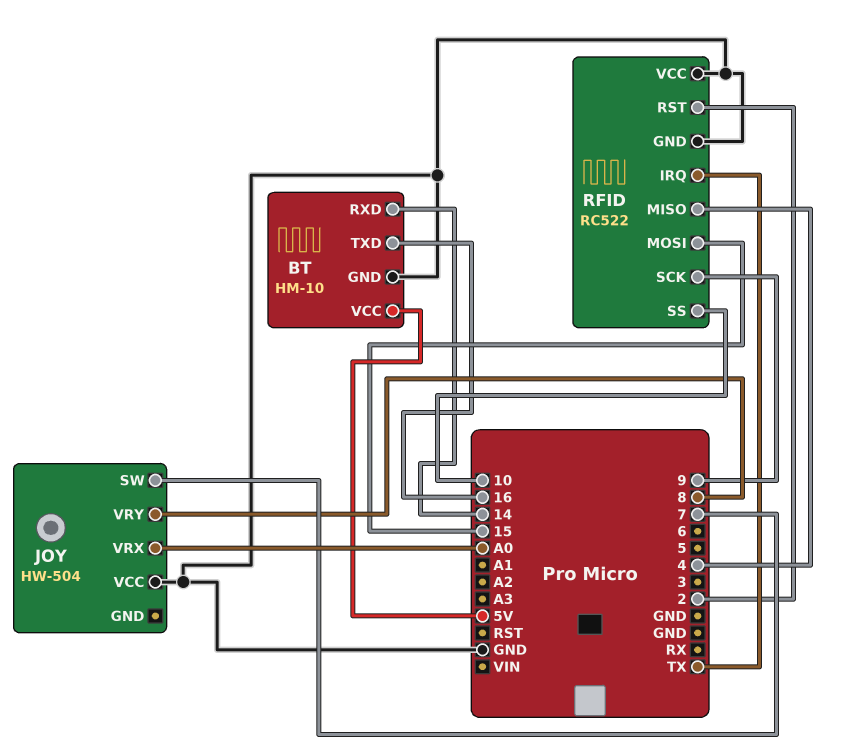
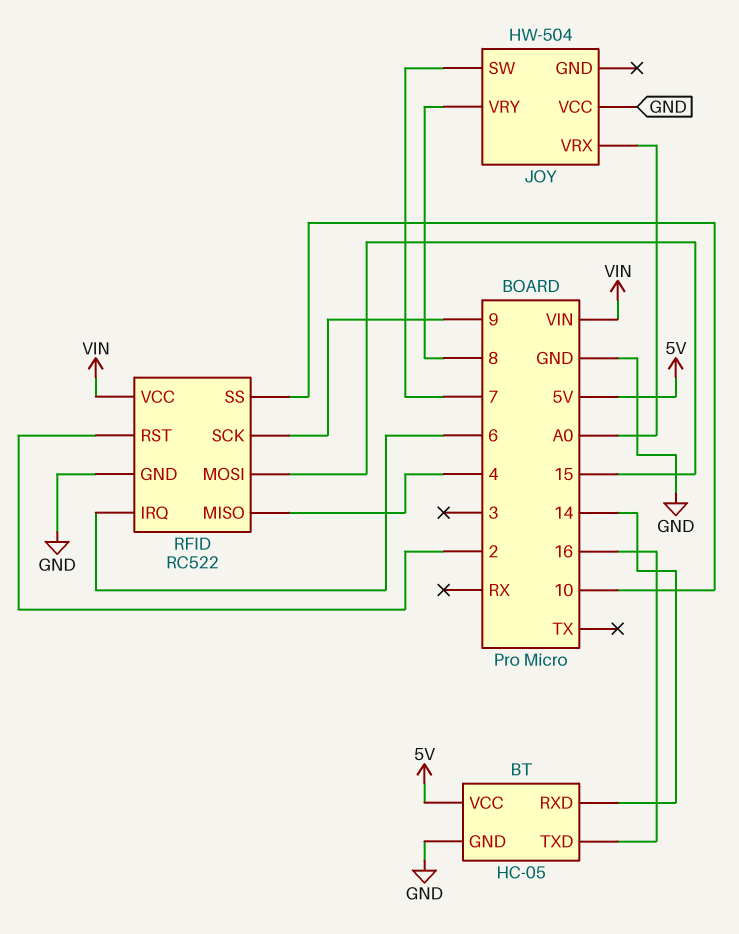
BT: HM-10 -> HC-05
RFID pin IRQ: TX -> 6
RFID pin VCC: GND -> VIN

